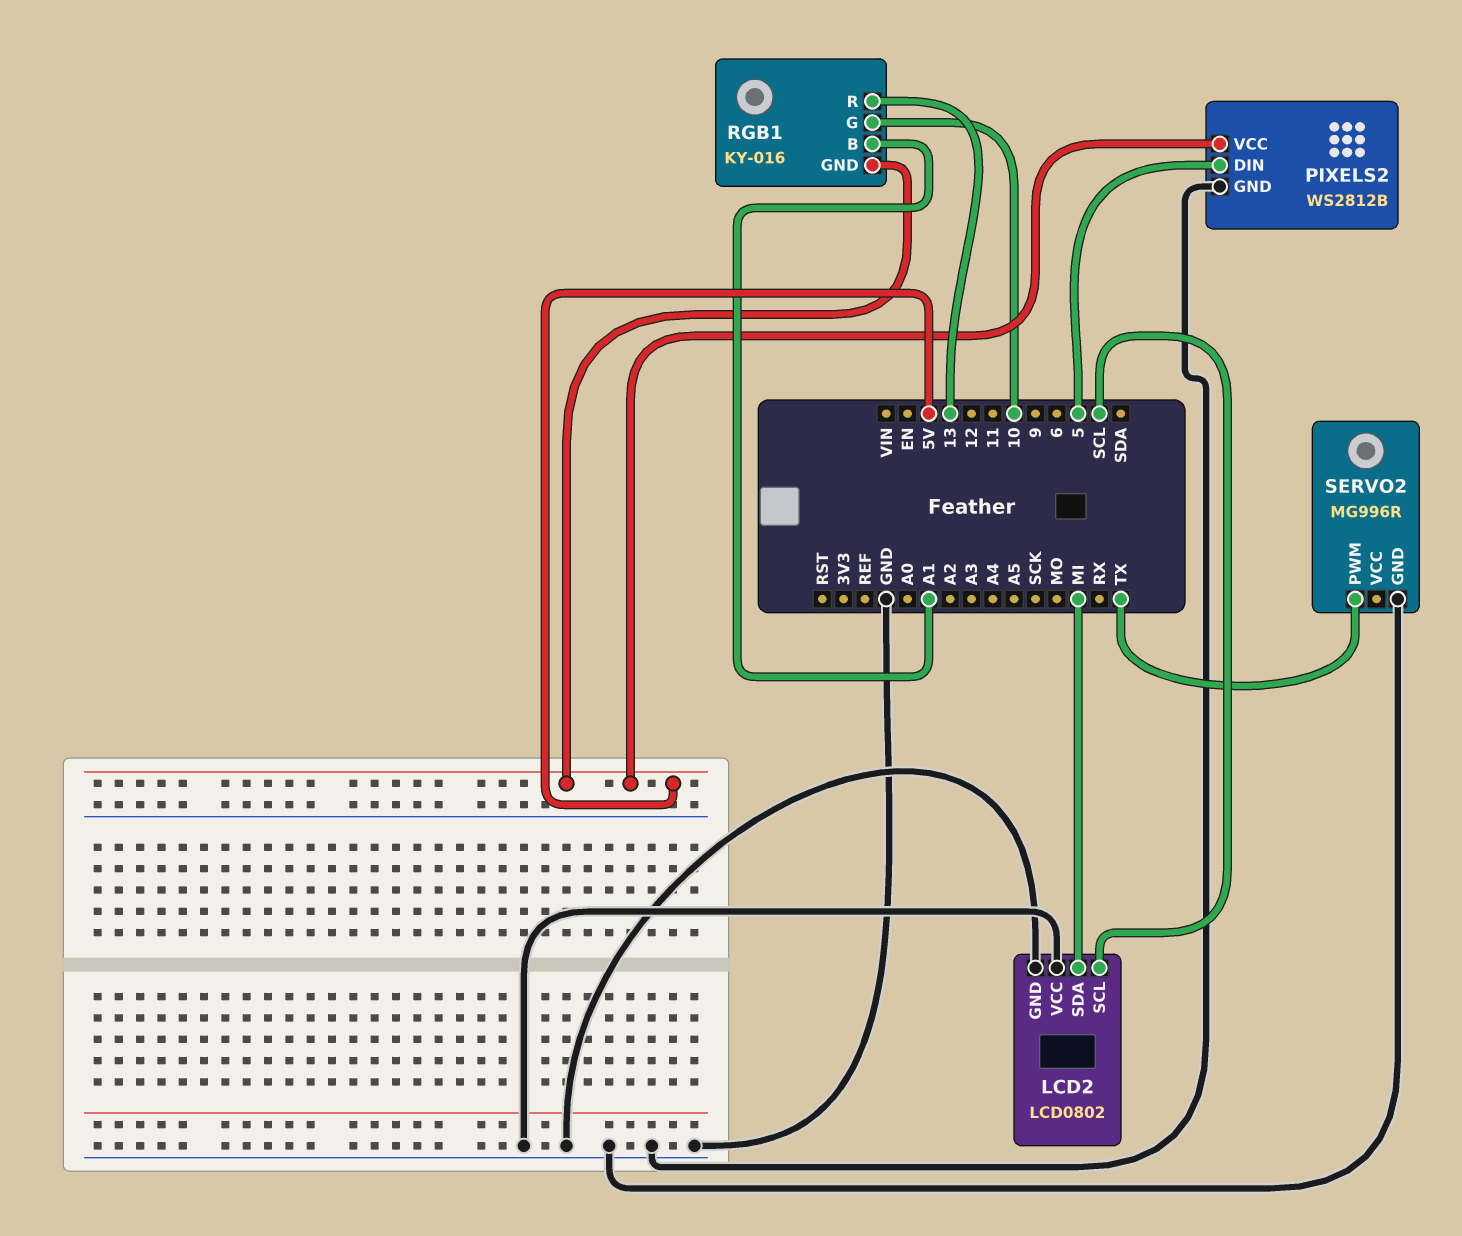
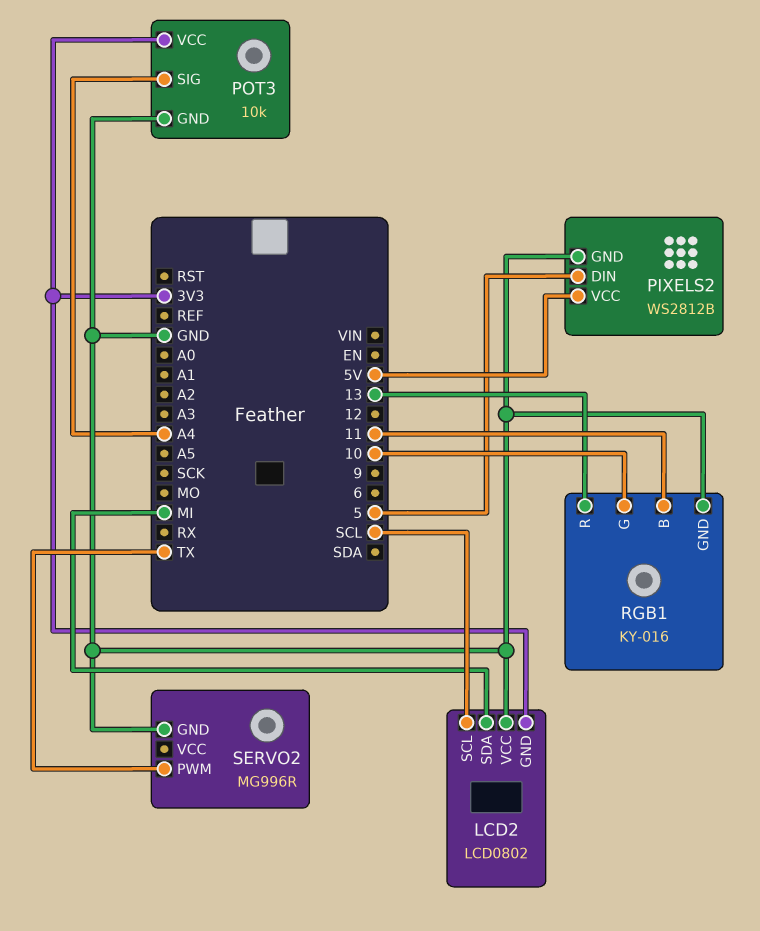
LCD2 pin GND: GND -> 3V3
POT3: none -> 10k
POT3 pin GND: none -> GND
POT3 pin SIG: none -> A4
POT3 pin VCC: none -> 3V3
RGB1 pin B: A1 -> 11
RGB1 pin GND: 5V -> GND

